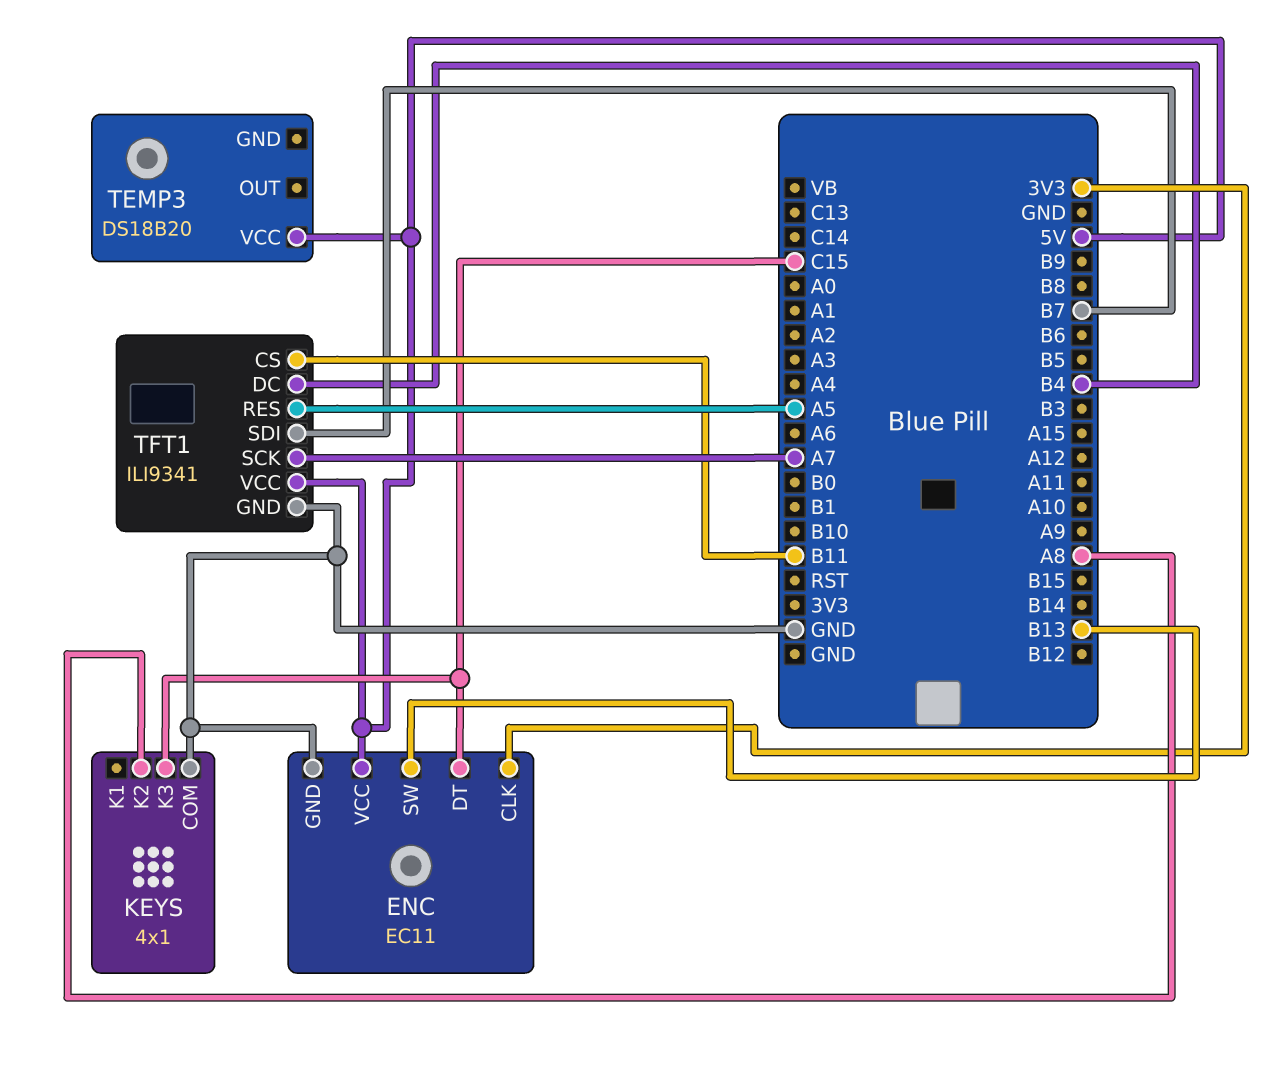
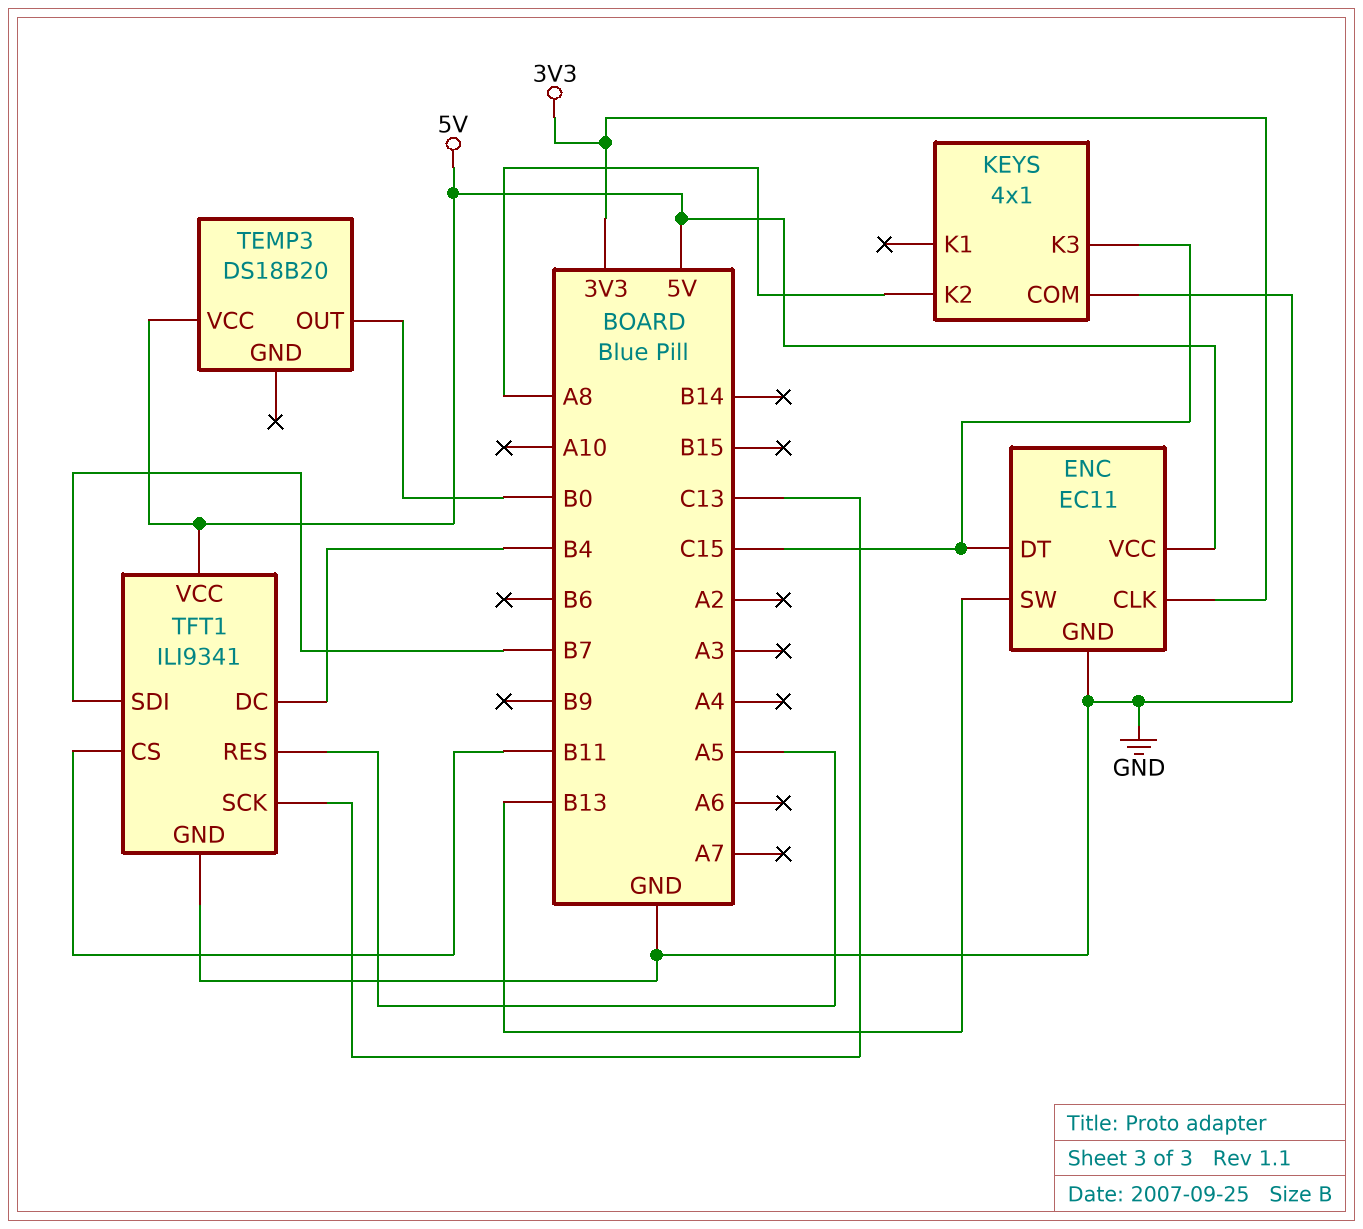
TEMP3 pin OUT: none -> B0
TFT1 pin SCK: A7 -> C13

